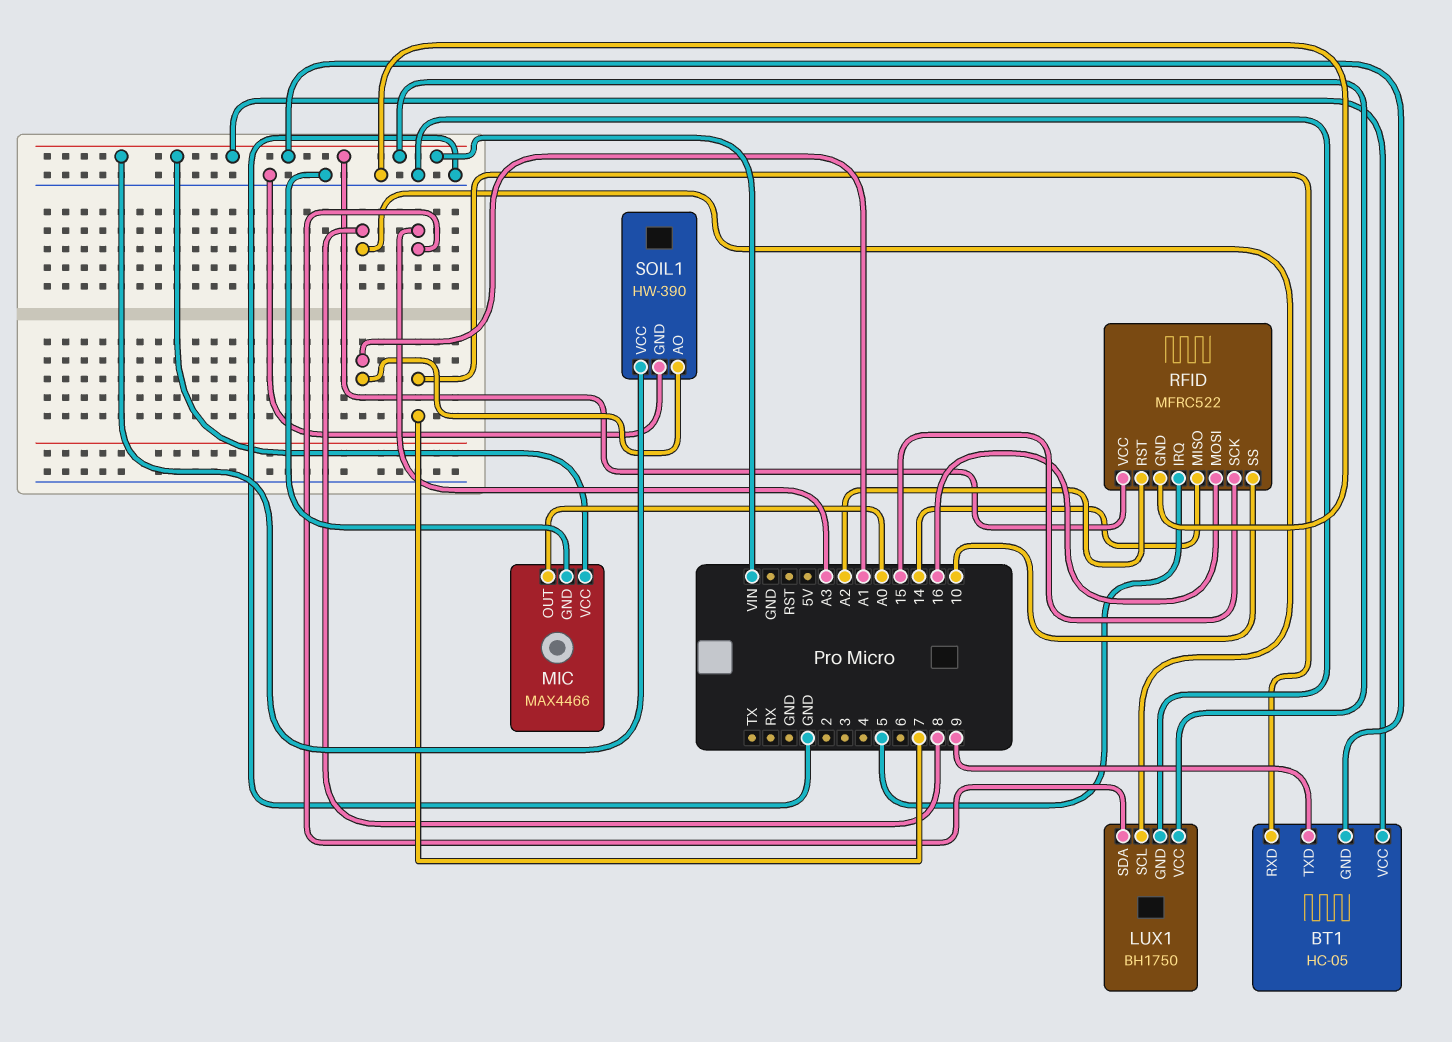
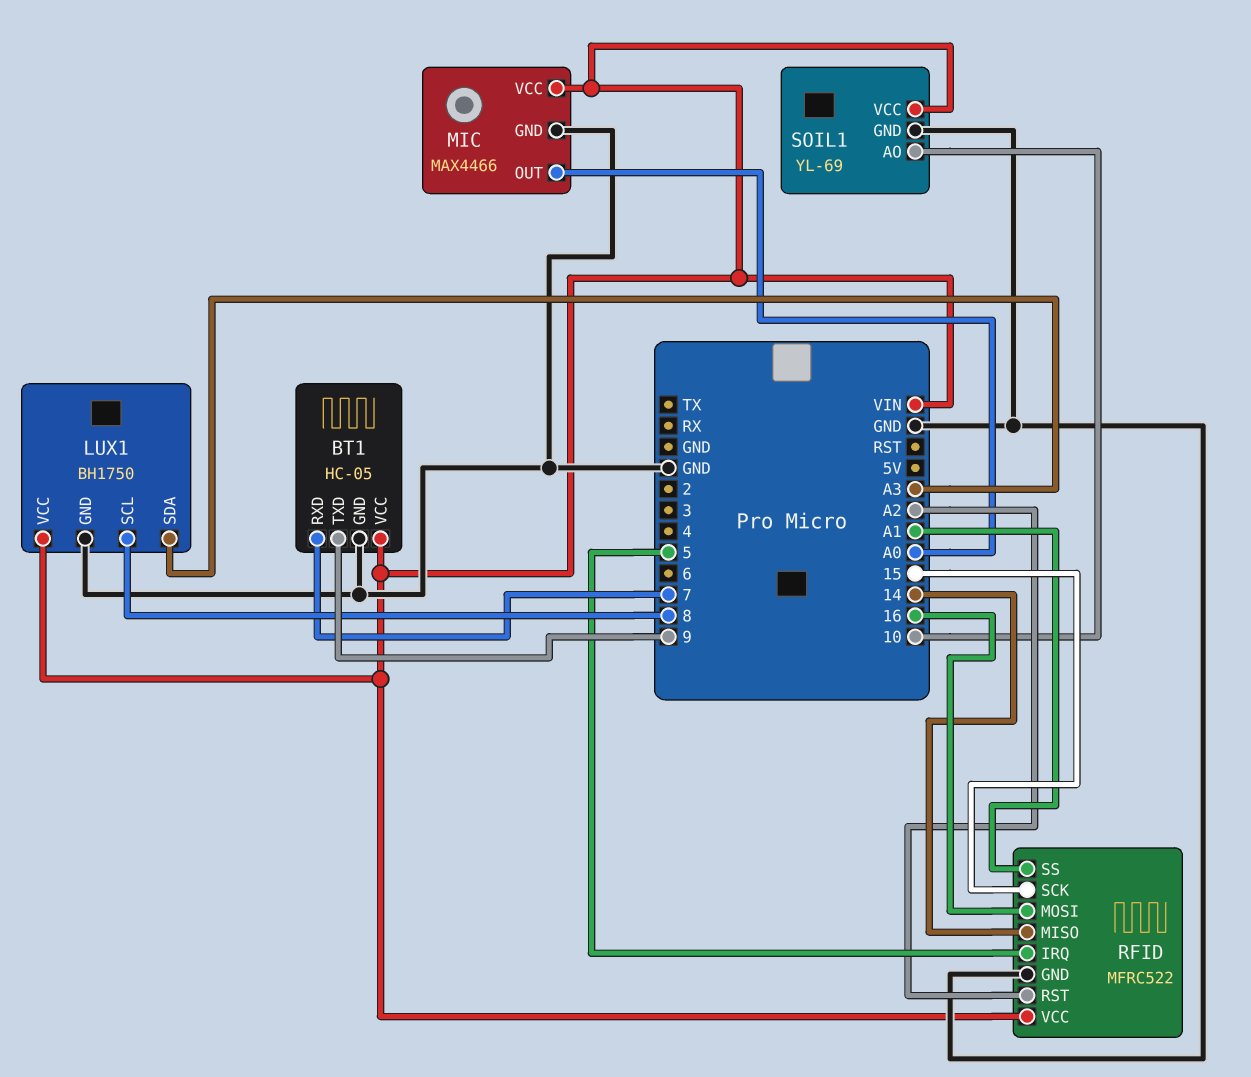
BT1 pin GND: VIN -> GND
RFID pin SS: 10 -> A1
SOIL1: HW-390 -> YL-69
SOIL1 pin AO: A1 -> 10

